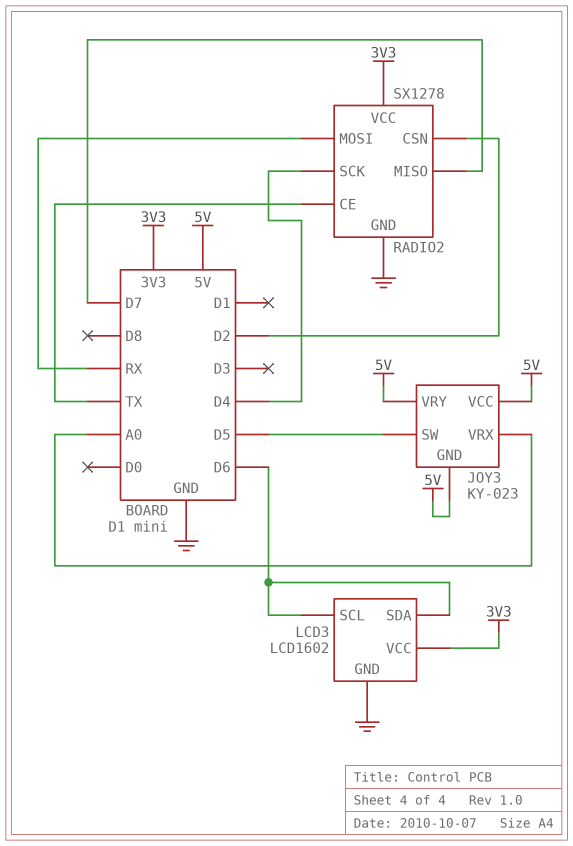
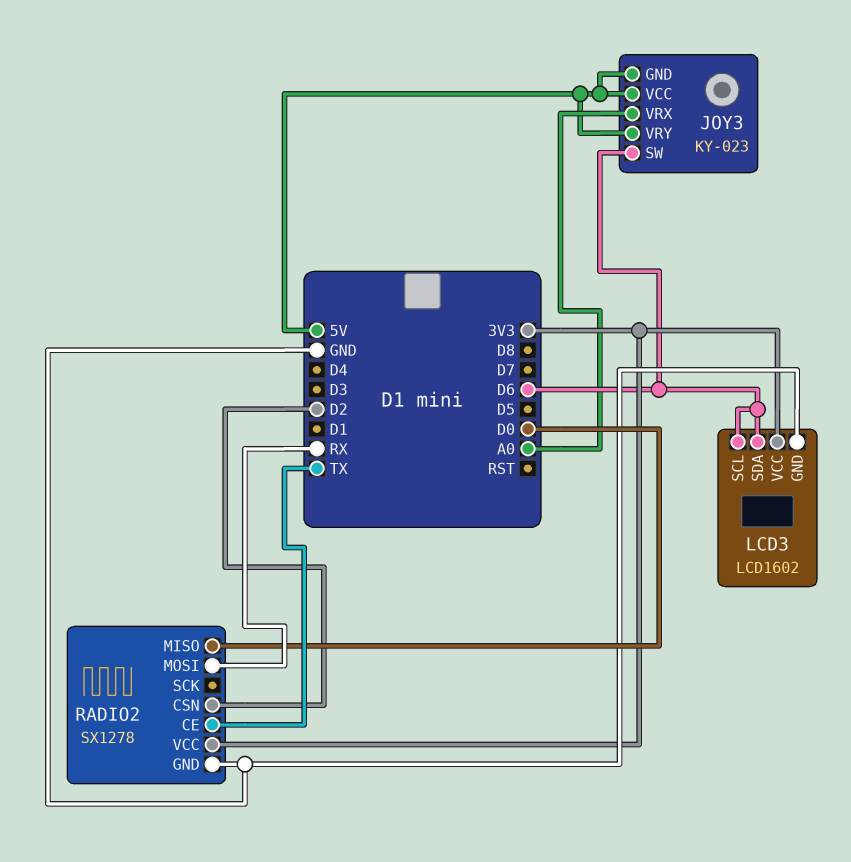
JOY3 pin SW: D5 -> D6
RADIO2 pin MISO: D7 -> D0
RADIO2 pin SCK: D4 -> none

